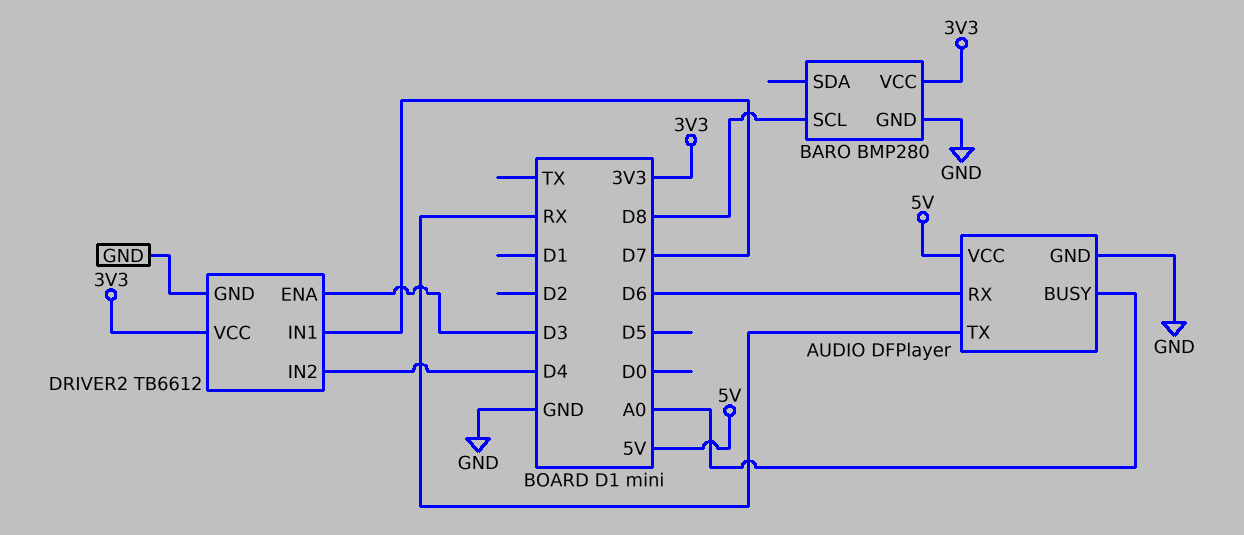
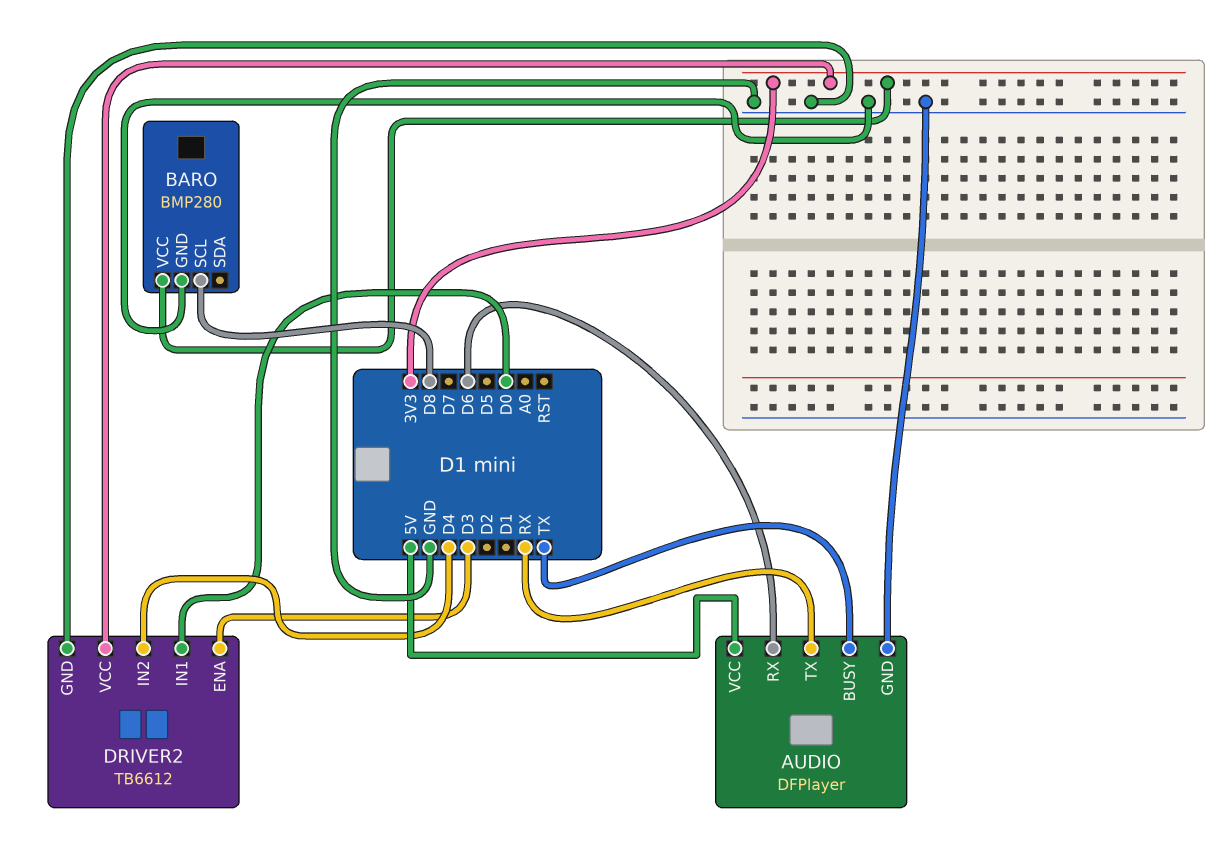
AUDIO pin BUSY: A0 -> TX
DRIVER2 pin IN1: D7 -> D0

